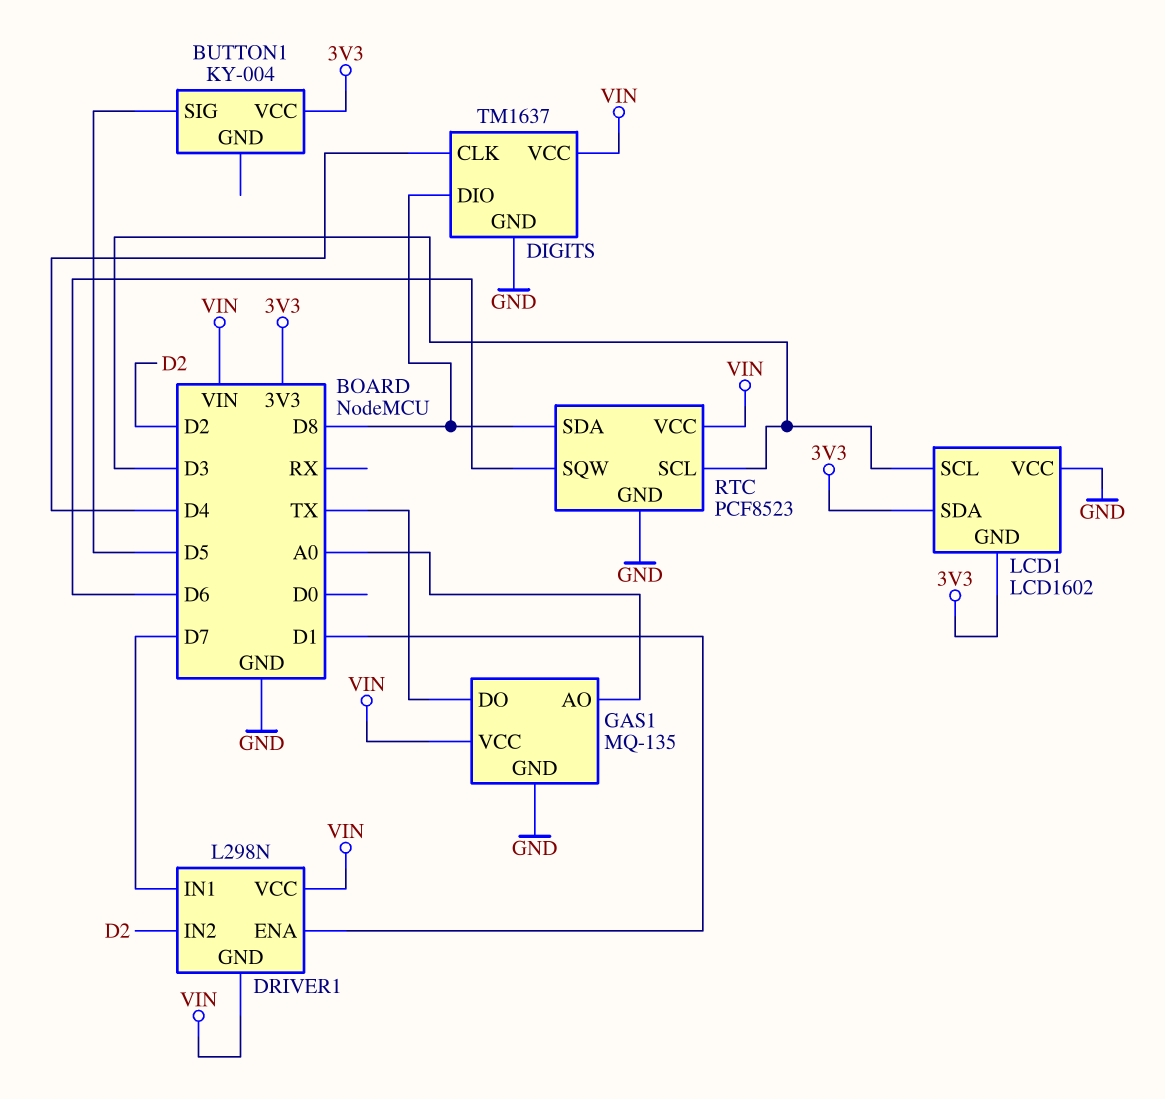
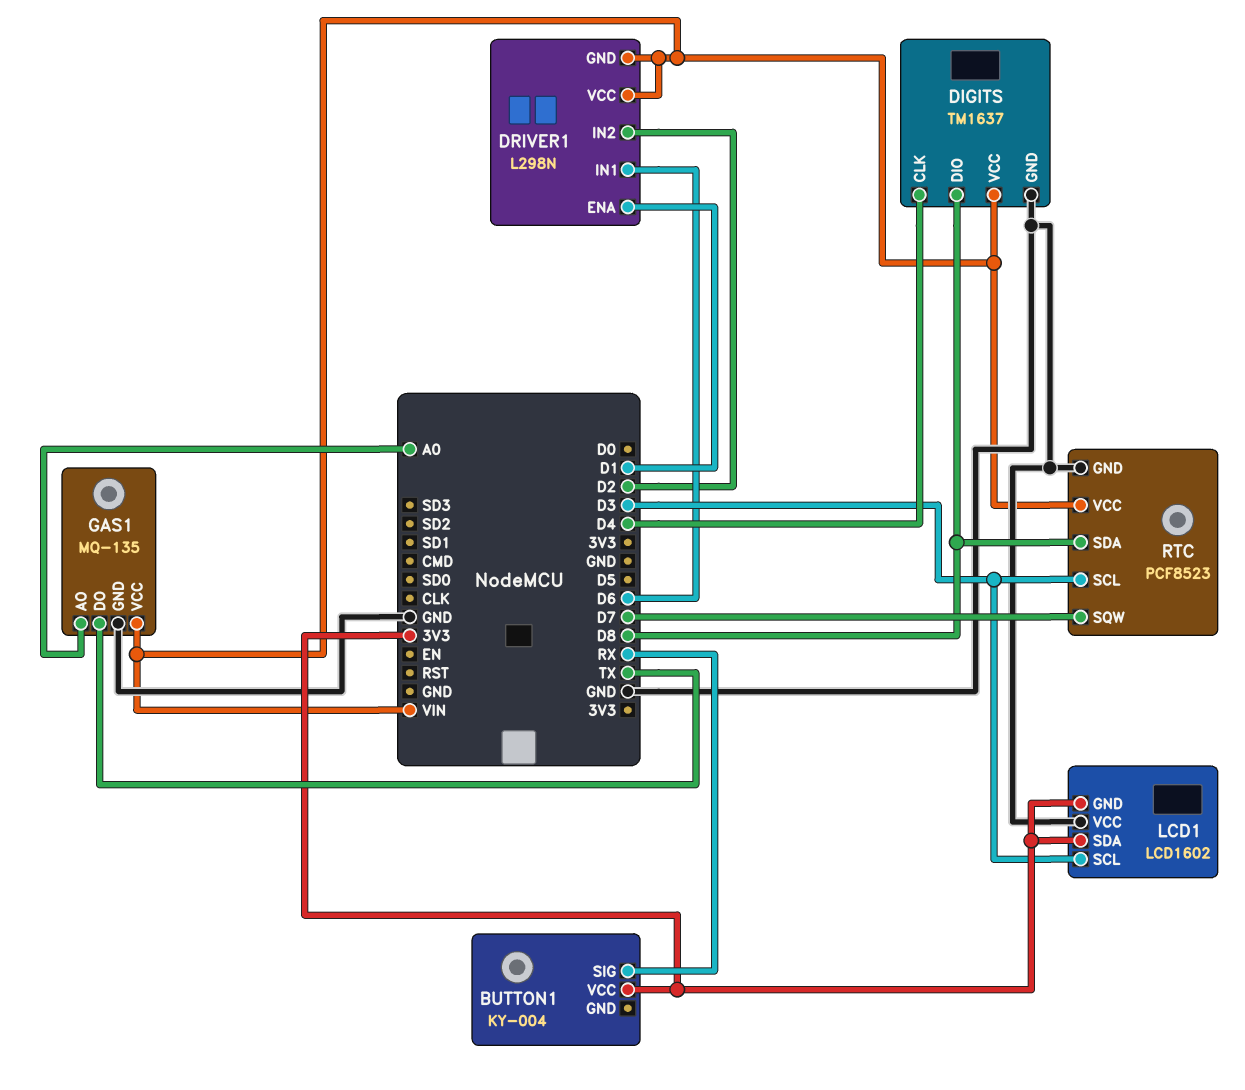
BUTTON1 pin SIG: D5 -> RX
DRIVER1 pin IN1: D7 -> D6
RTC pin SQW: D6 -> D7

